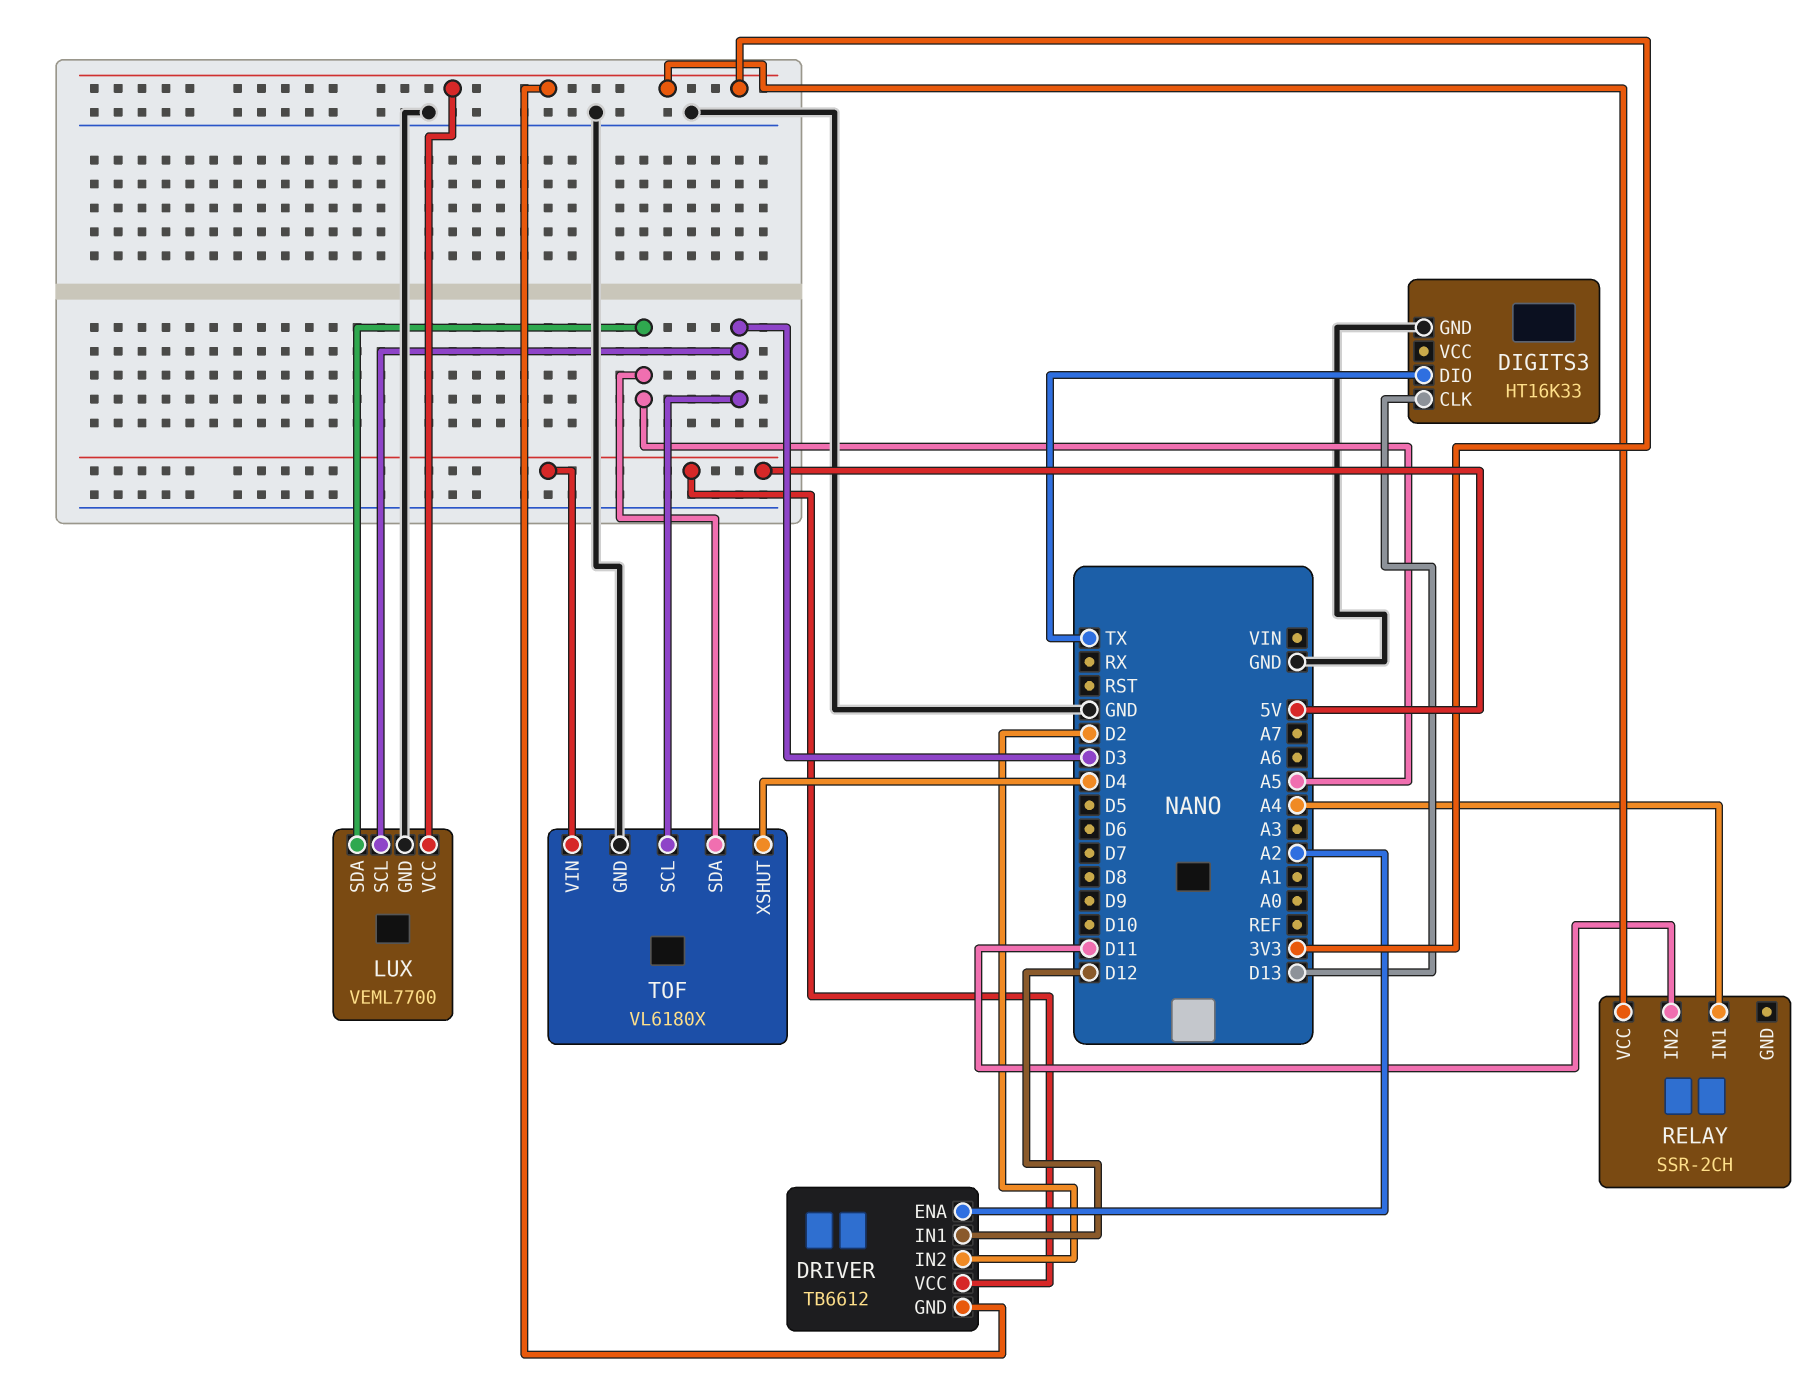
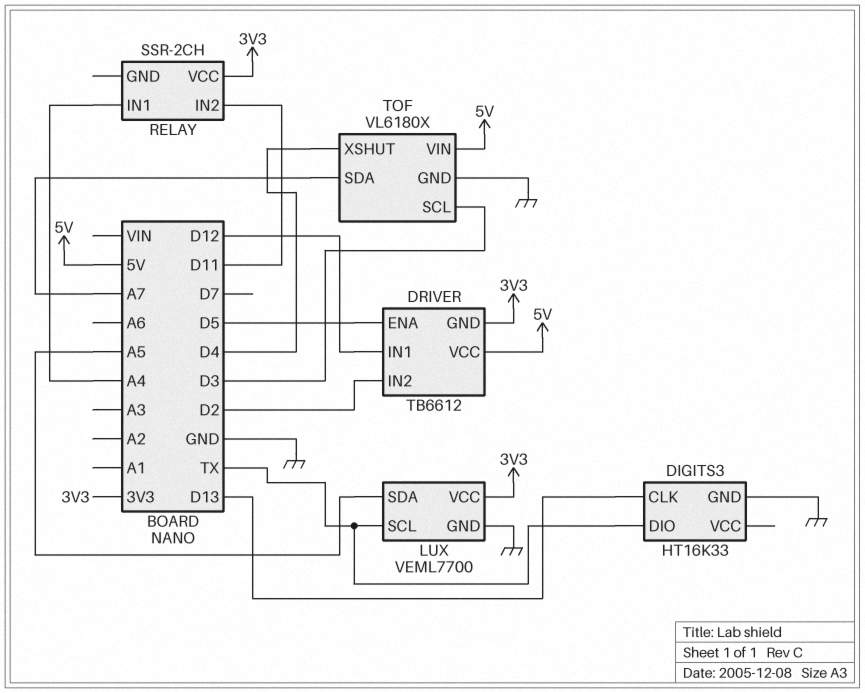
DRIVER pin ENA: A2 -> D5
LUX pin SCL: D3 -> TX
TOF pin SDA: A5 -> A7

